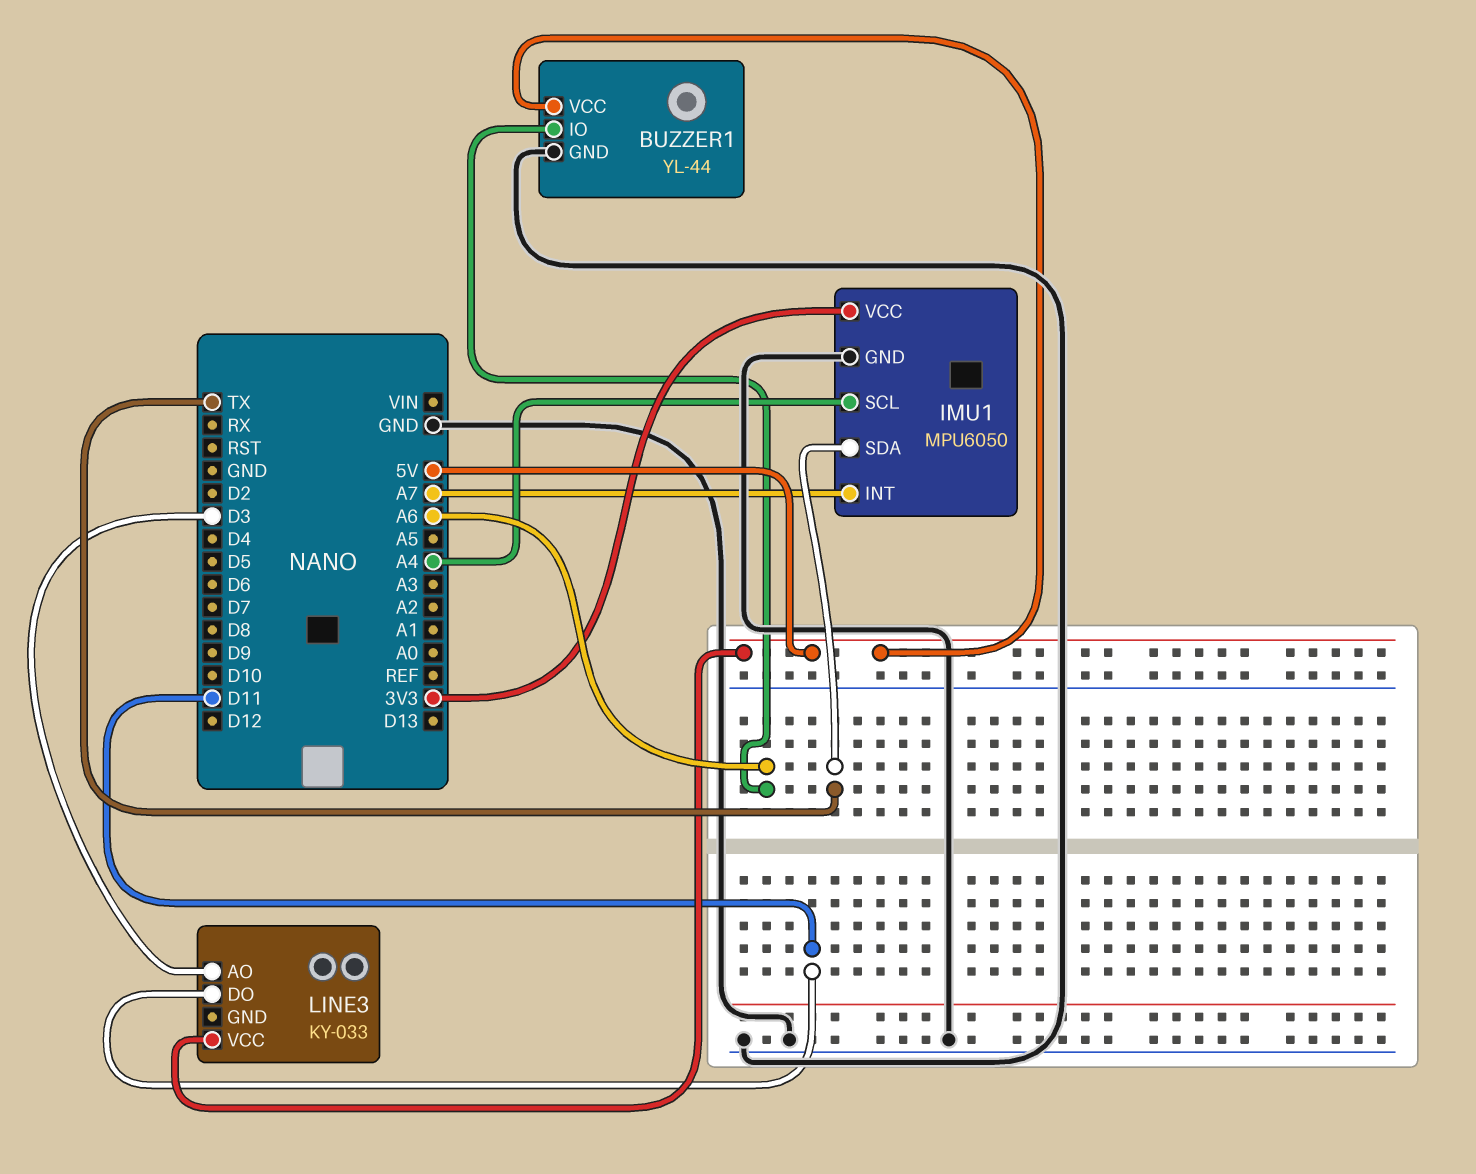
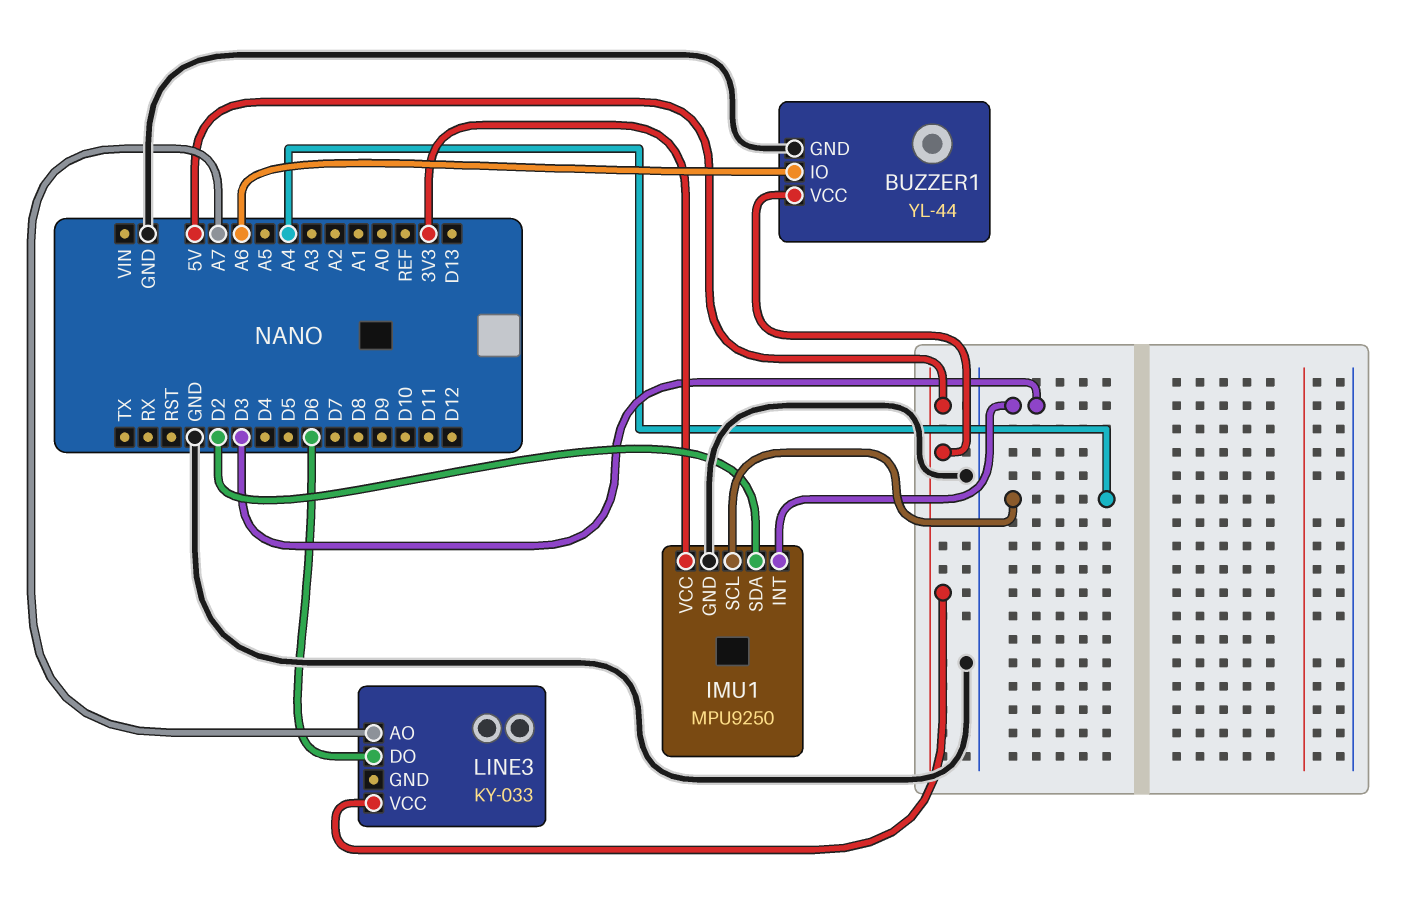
IMU1: MPU6050 -> MPU9250
IMU1 pin INT: A7 -> D3
IMU1 pin SDA: TX -> D2
LINE3 pin AO: D3 -> A7
LINE3 pin DO: D11 -> D6

